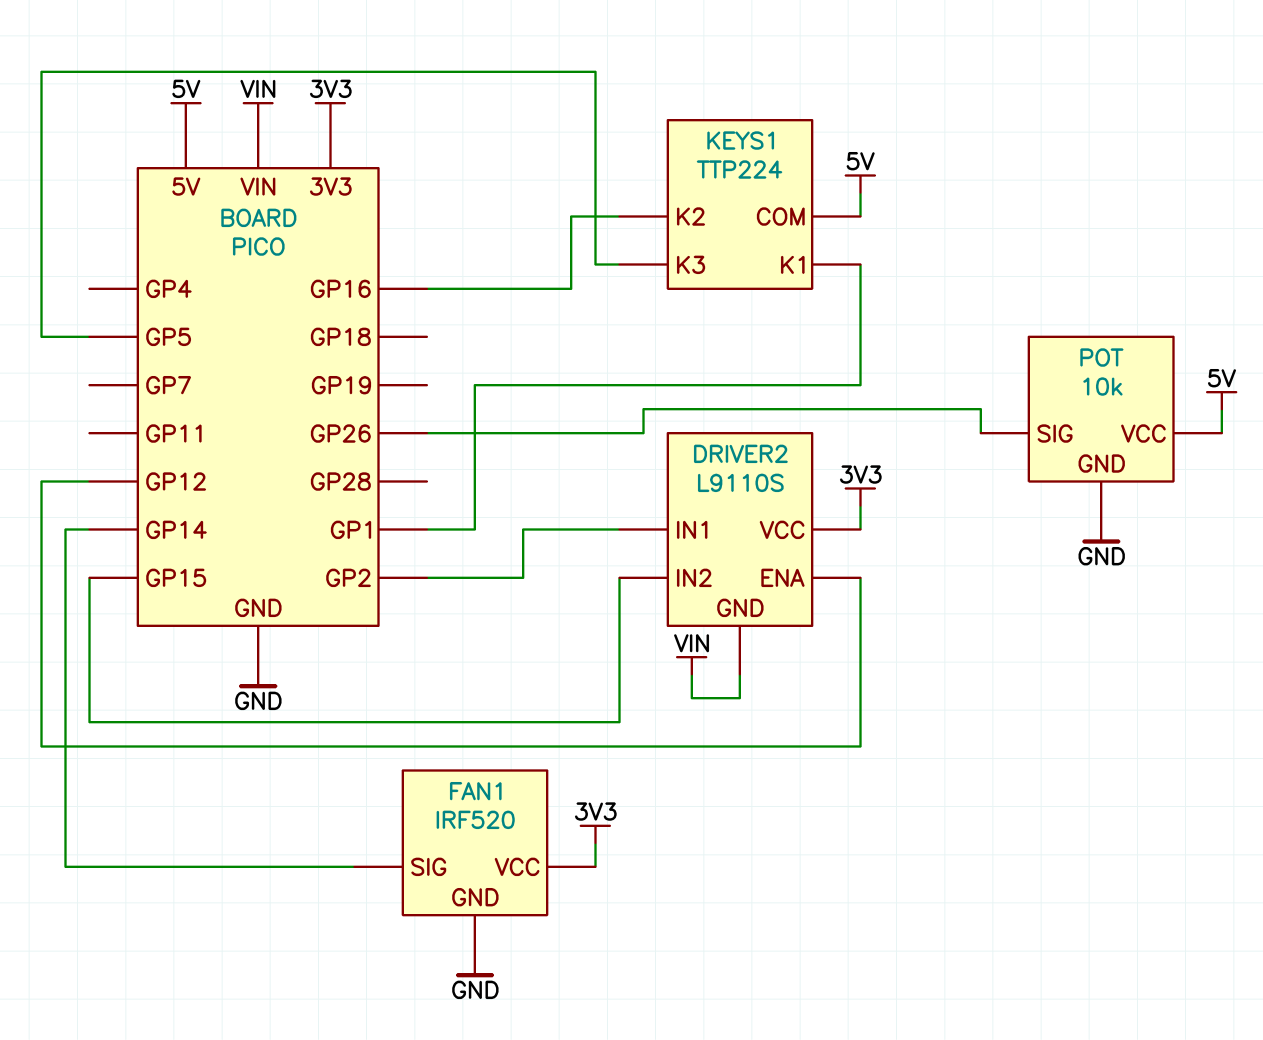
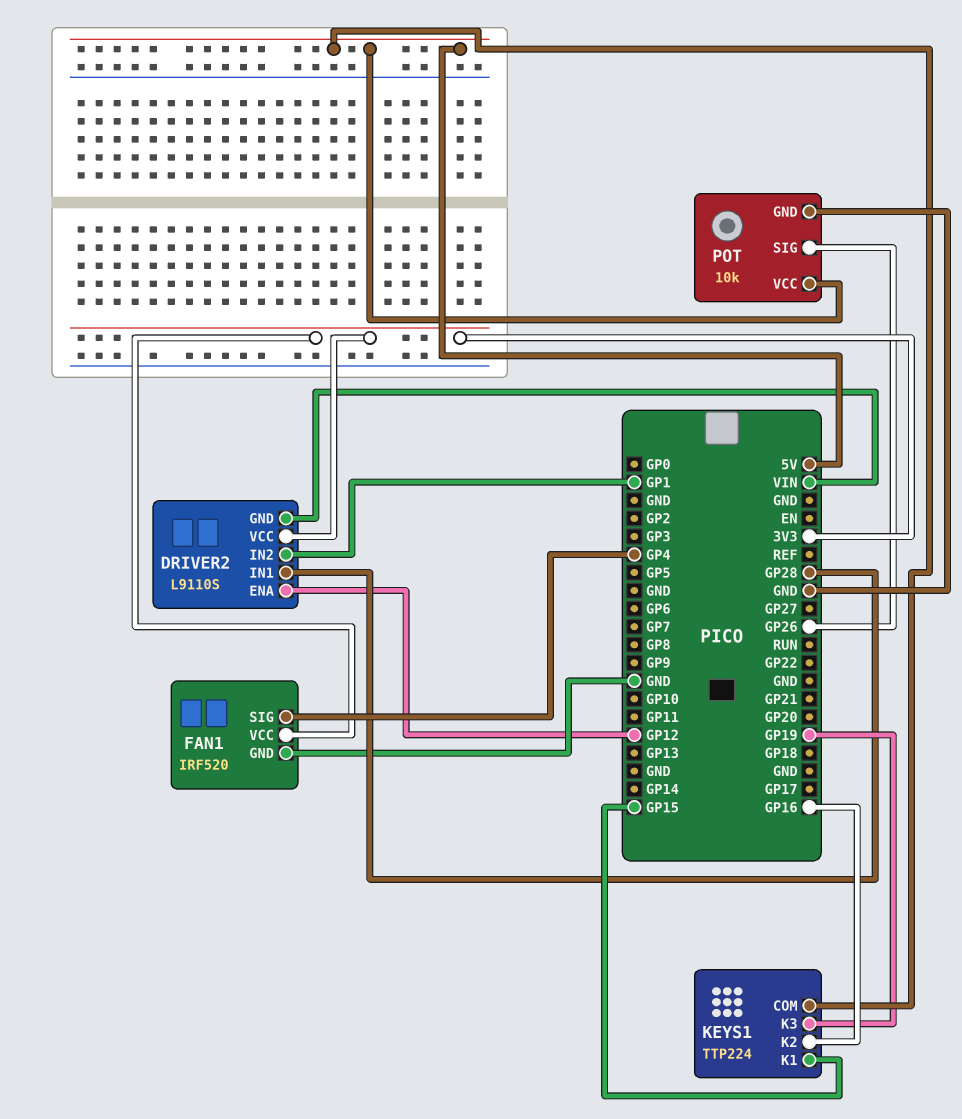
DRIVER2 pin IN1: GP2 -> GP28
DRIVER2 pin IN2: GP15 -> GP1
FAN1 pin SIG: GP14 -> GP4
KEYS1 pin K1: GP1 -> GP15
KEYS1 pin K3: GP5 -> GP19

